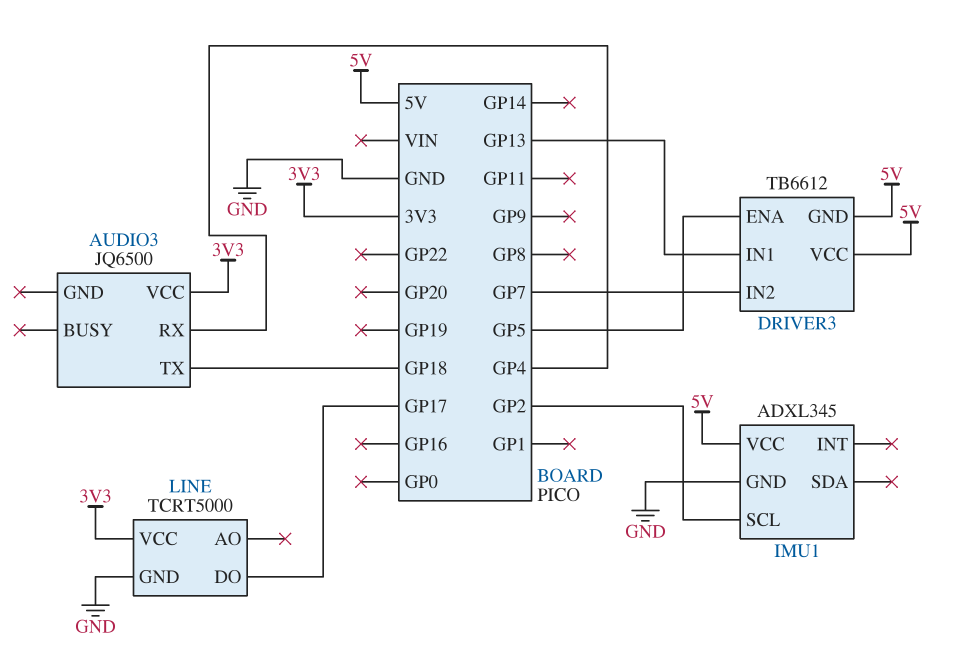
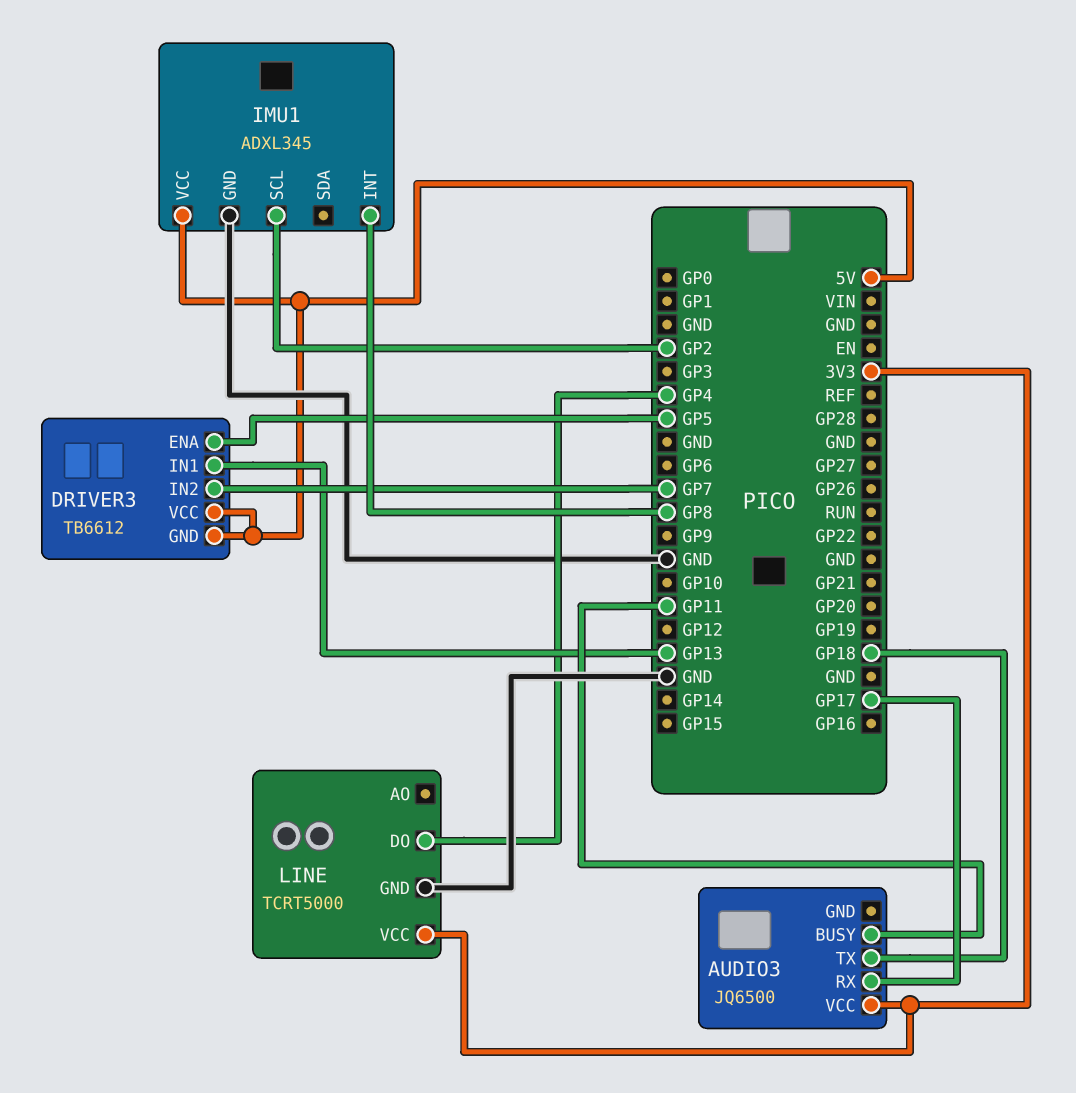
AUDIO3 pin BUSY: none -> GP11
AUDIO3 pin RX: GP4 -> GP17
IMU1 pin INT: none -> GP8
LINE pin DO: GP17 -> GP4

